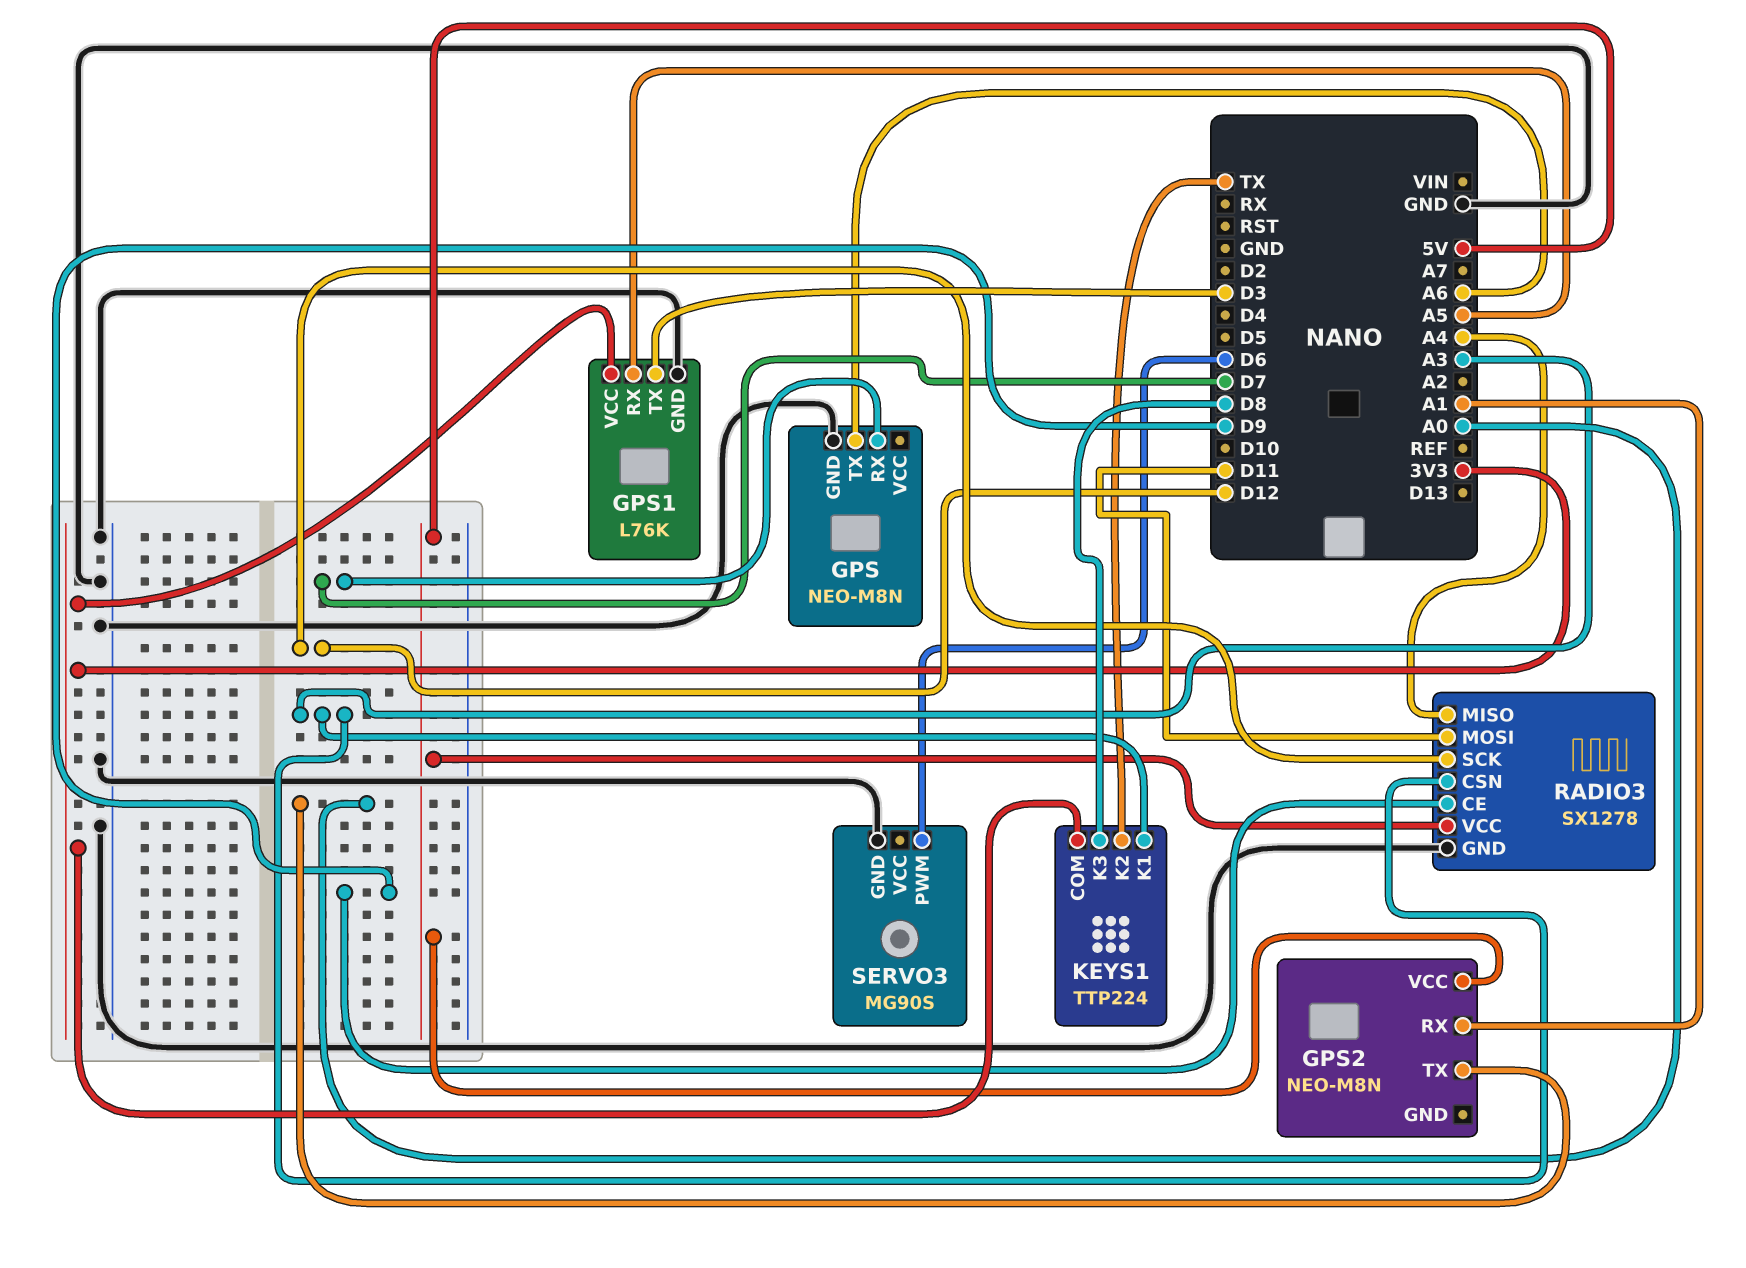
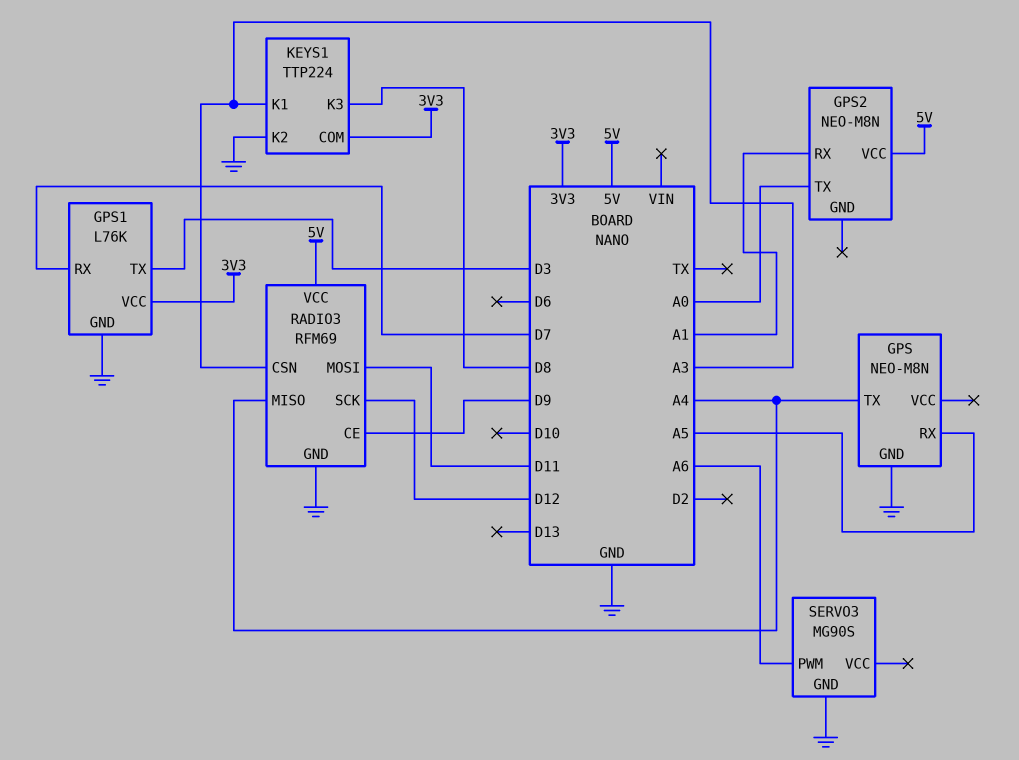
GPS pin RX: D7 -> A5
GPS pin TX: A6 -> A4
GPS1 pin RX: A5 -> D7
KEYS1 pin K2: TX -> GND
RADIO3: SX1278 -> RFM69
SERVO3 pin PWM: D6 -> A6

